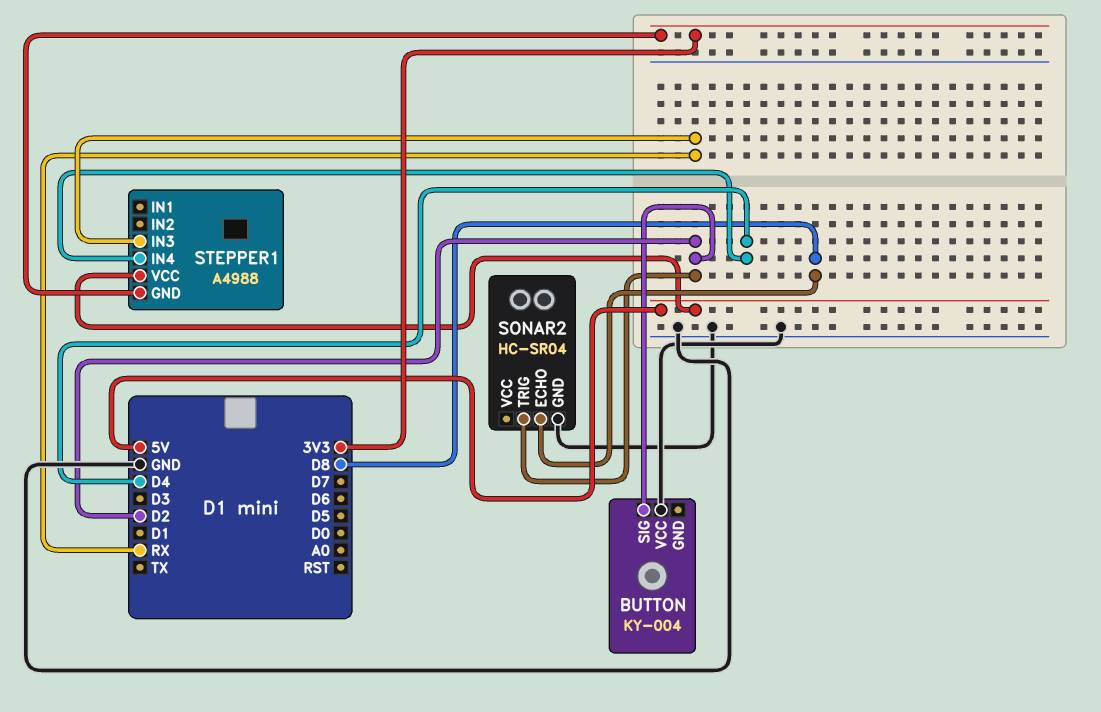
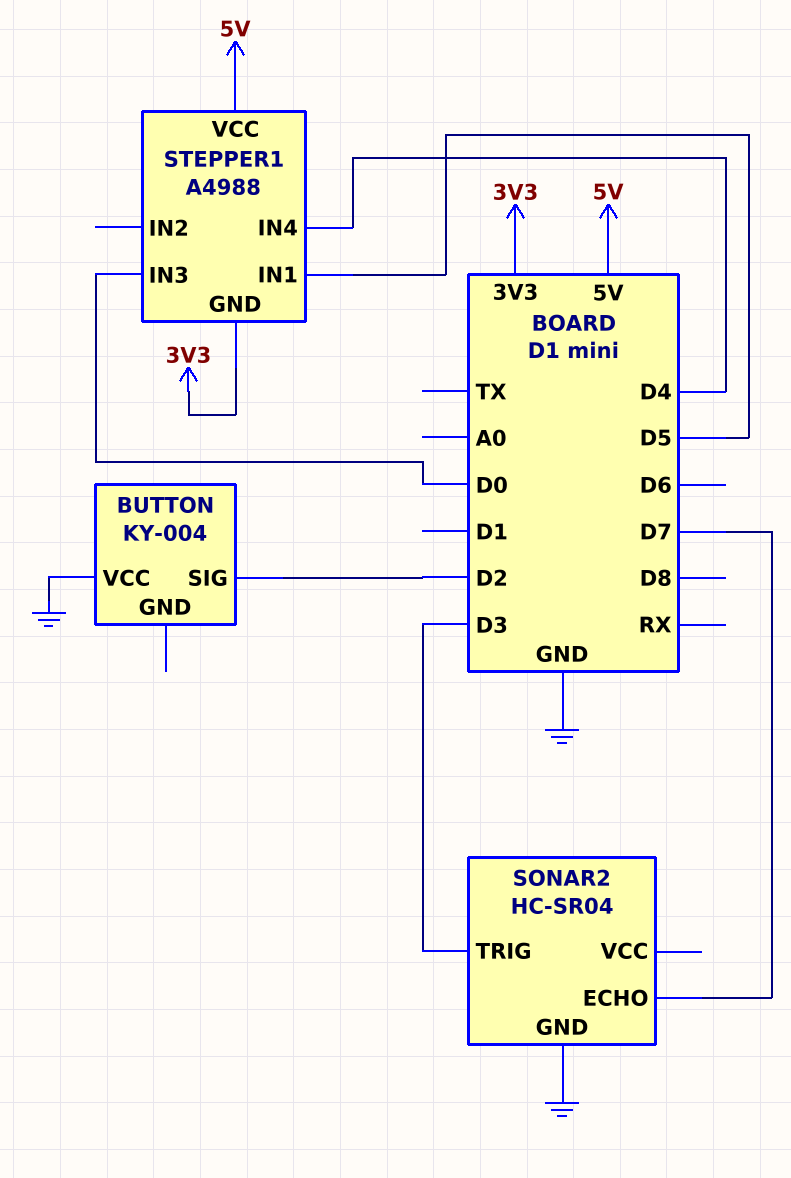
SONAR2 pin ECHO: D8 -> D7
SONAR2 pin TRIG: D2 -> D3
STEPPER1 pin IN1: none -> D5
STEPPER1 pin IN3: RX -> D0

